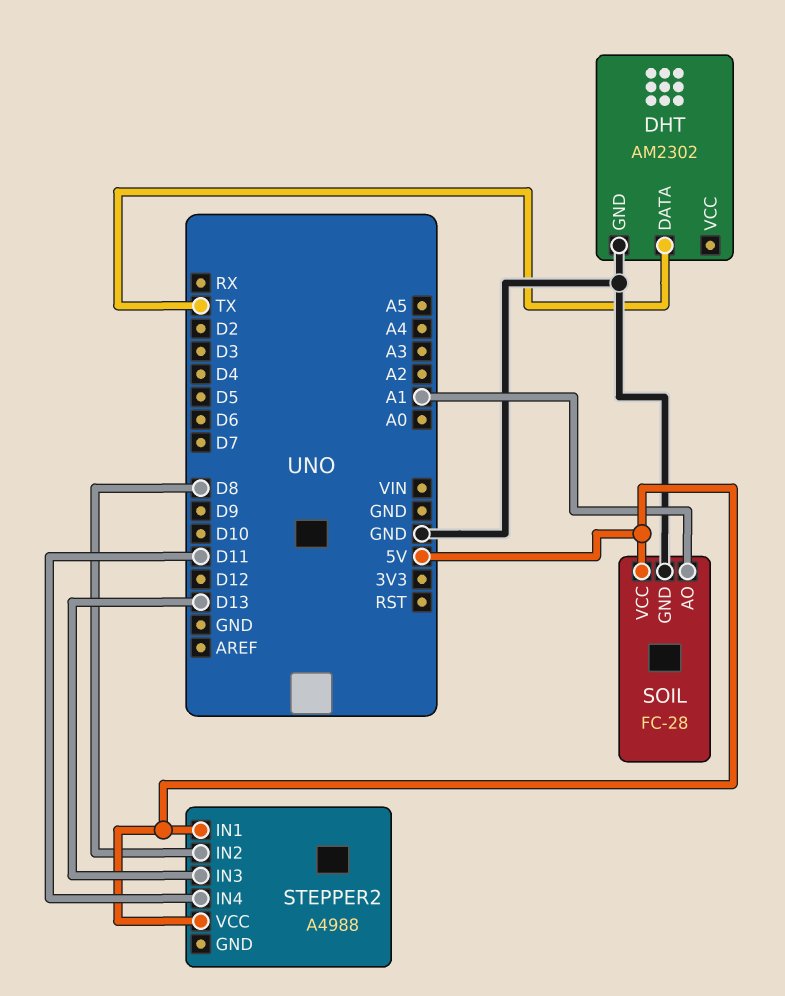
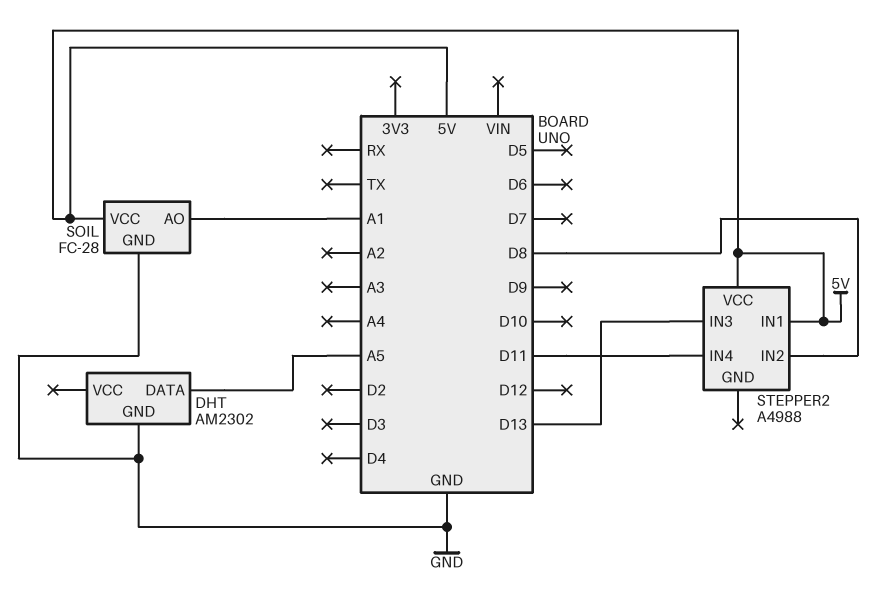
DHT pin DATA: TX -> A5

